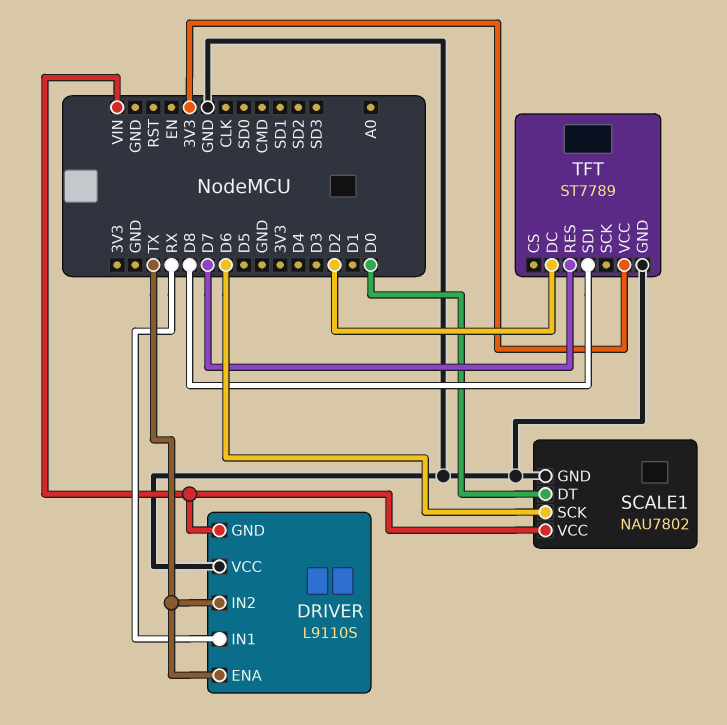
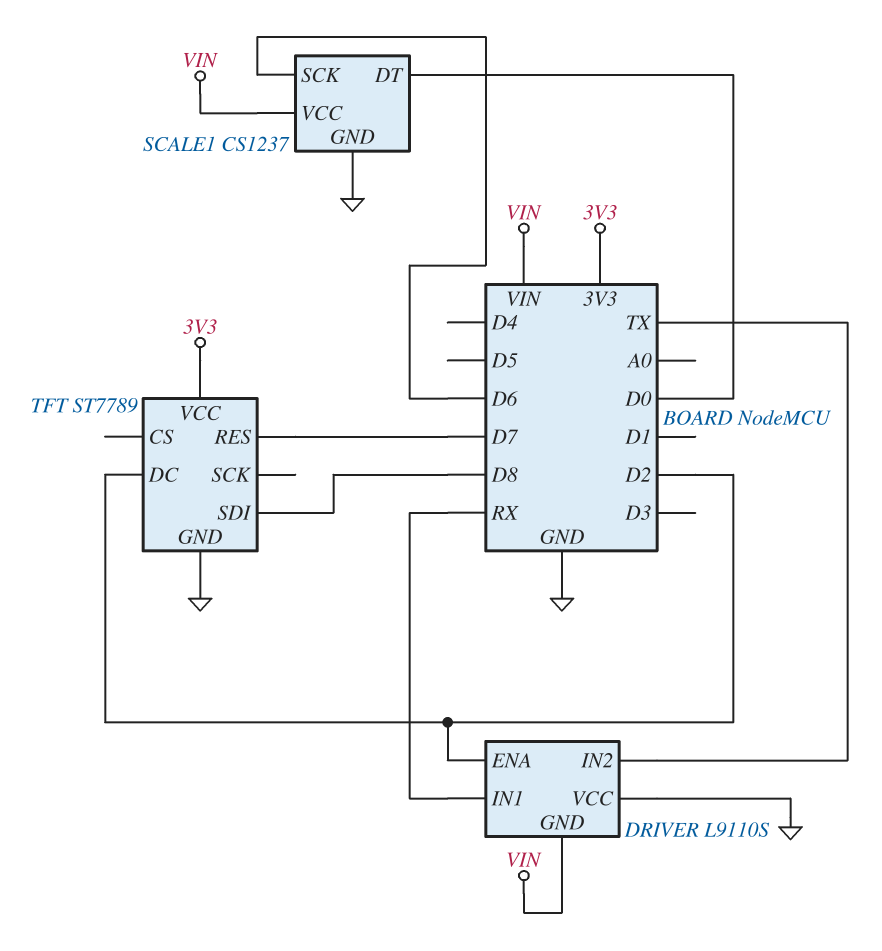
DRIVER pin ENA: TX -> D2
SCALE1: NAU7802 -> CS1237

